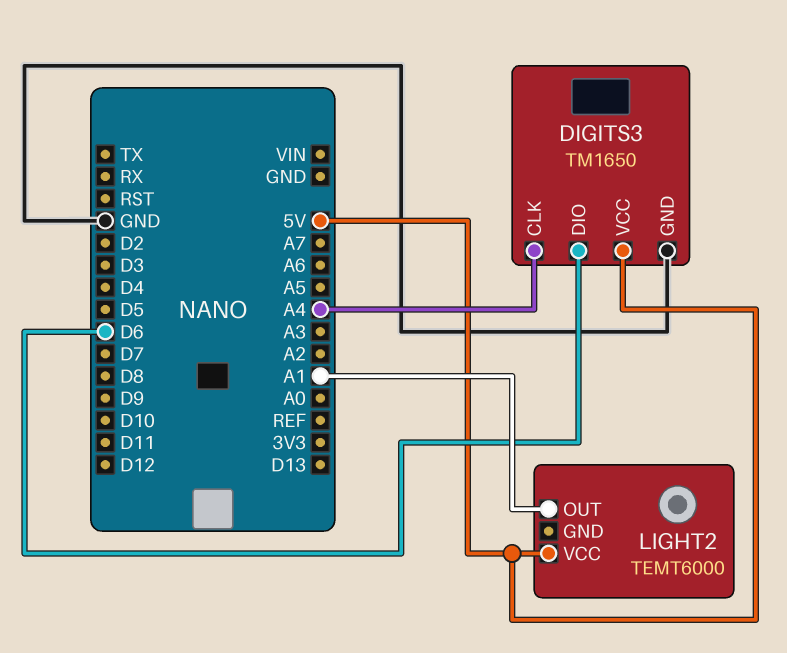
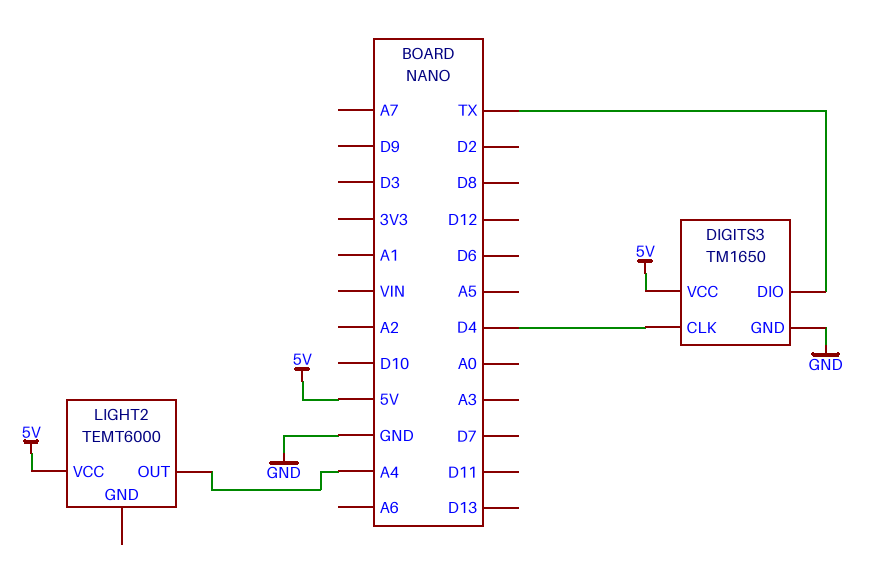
DIGITS3 pin CLK: A4 -> D4
DIGITS3 pin DIO: D6 -> TX
LIGHT2 pin OUT: A1 -> A4

